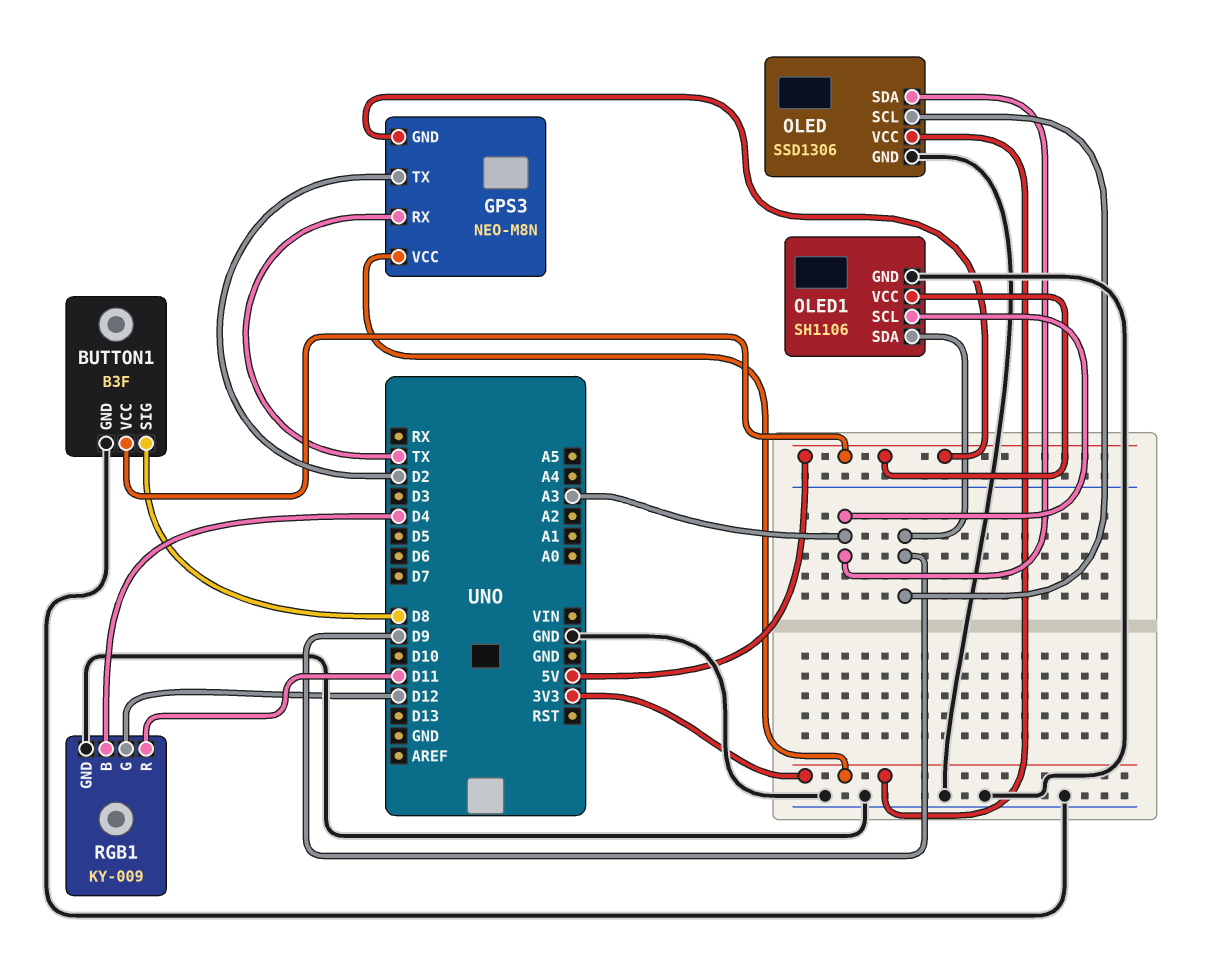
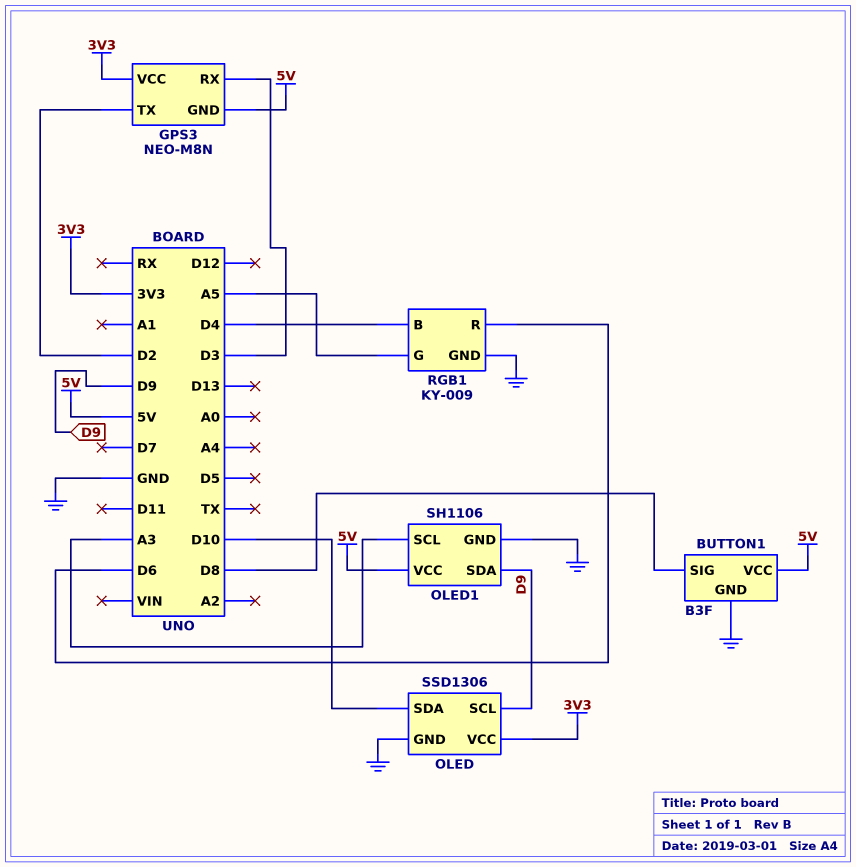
GPS3 pin RX: TX -> D3
OLED pin SDA: A3 -> D10
RGB1 pin G: D12 -> A5
RGB1 pin R: D11 -> D6

